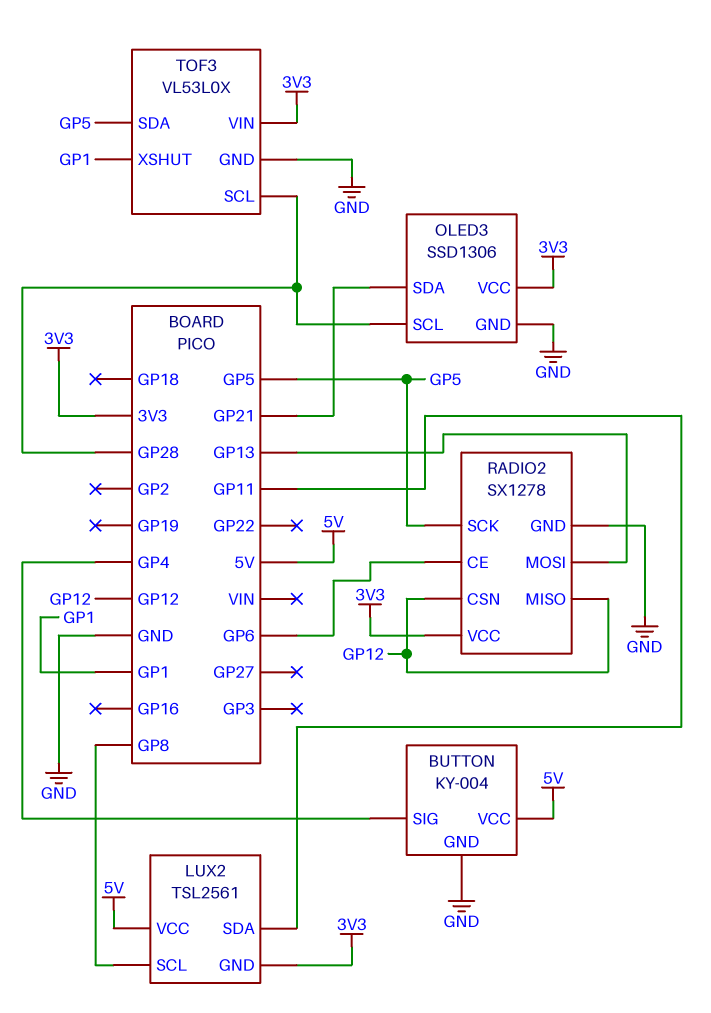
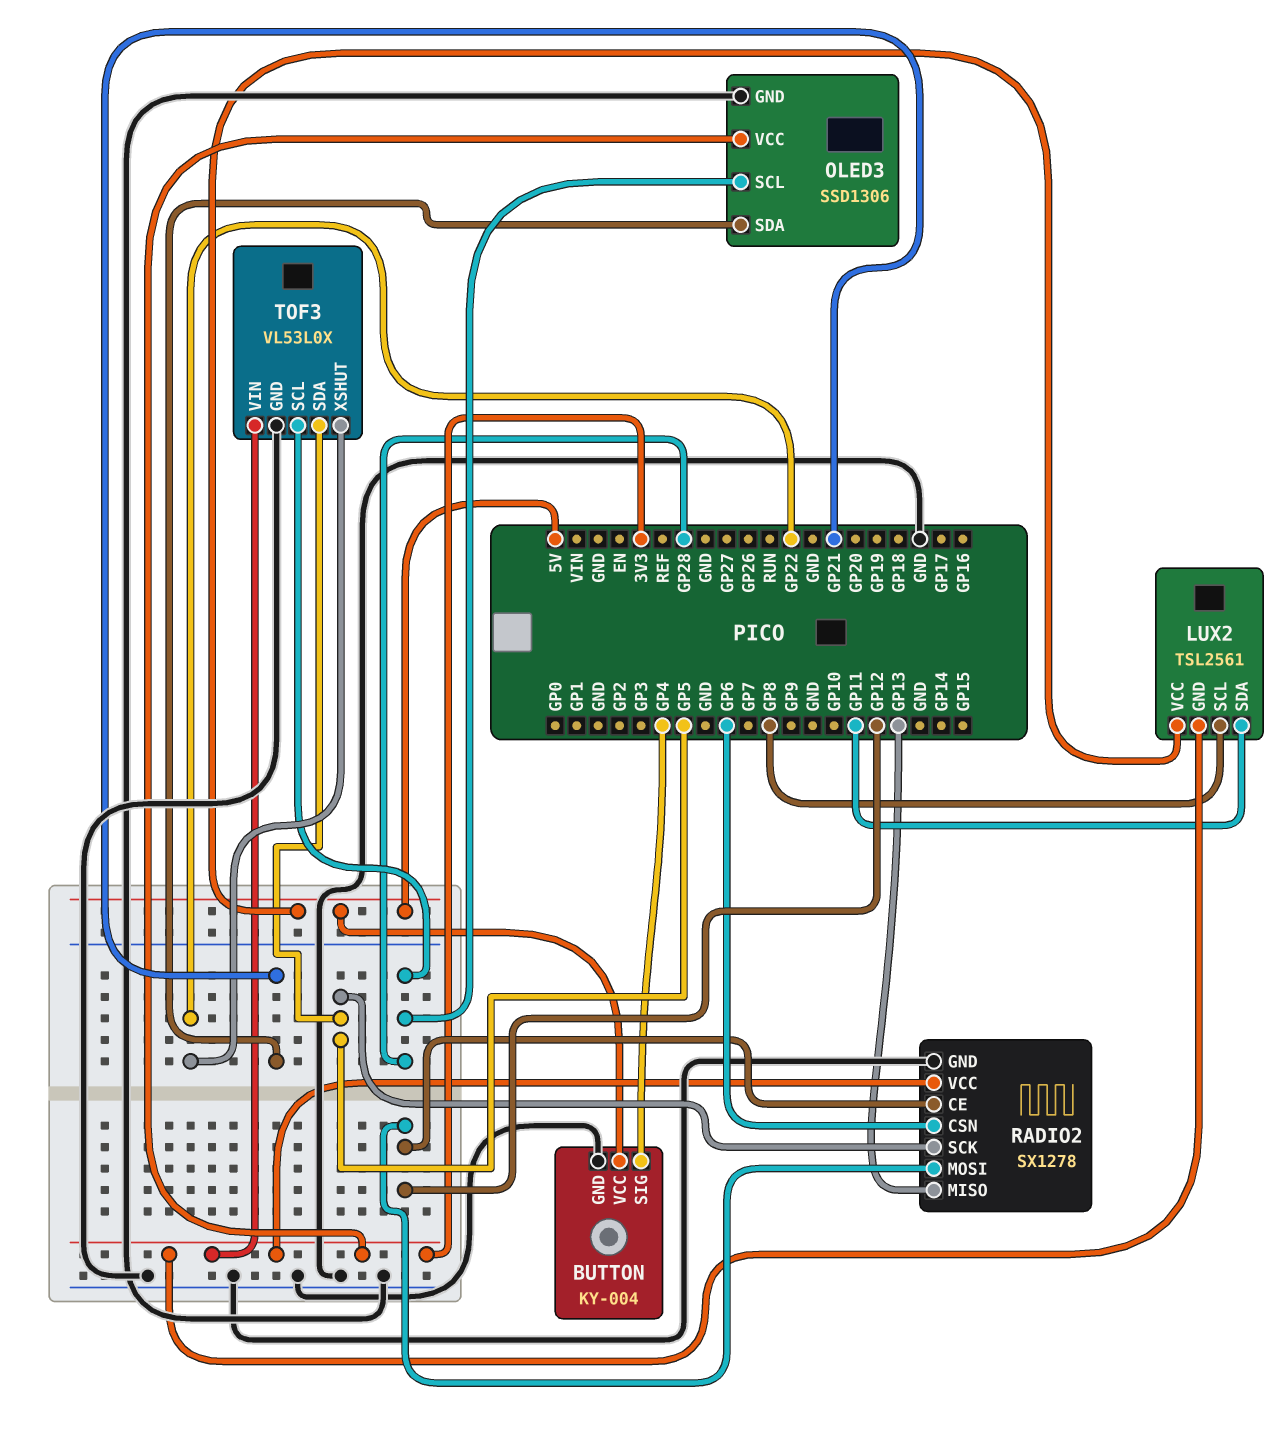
RADIO2 pin CE: GP6 -> GP12
RADIO2 pin CSN: GP12 -> GP6
RADIO2 pin MISO: GP12 -> GP13
RADIO2 pin MOSI: GP13 -> GP12
TOF3 pin XSHUT: GP1 -> GP22

